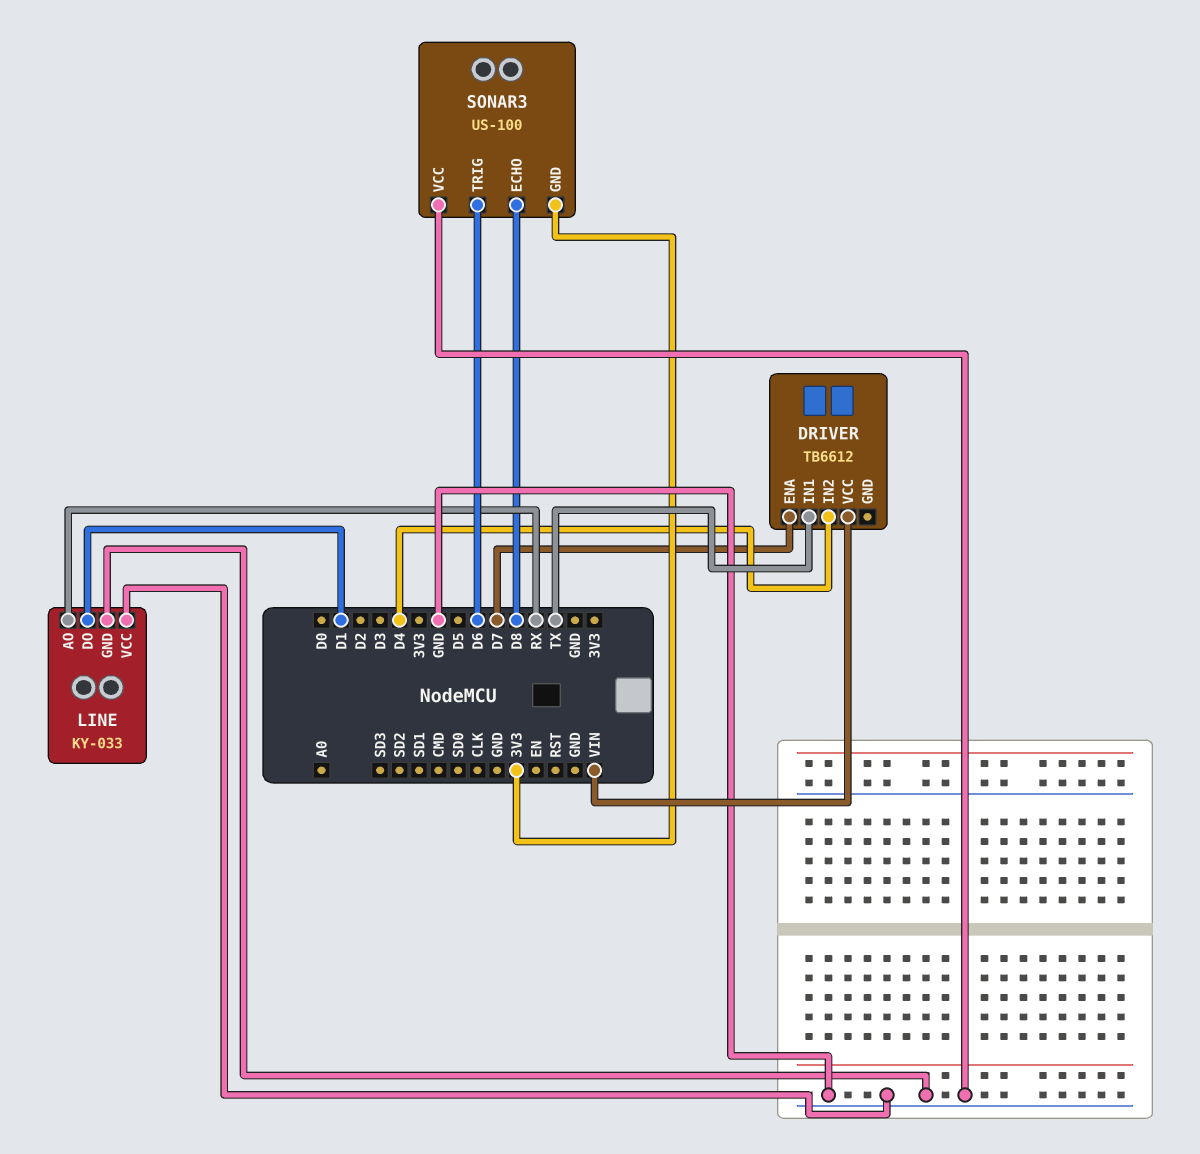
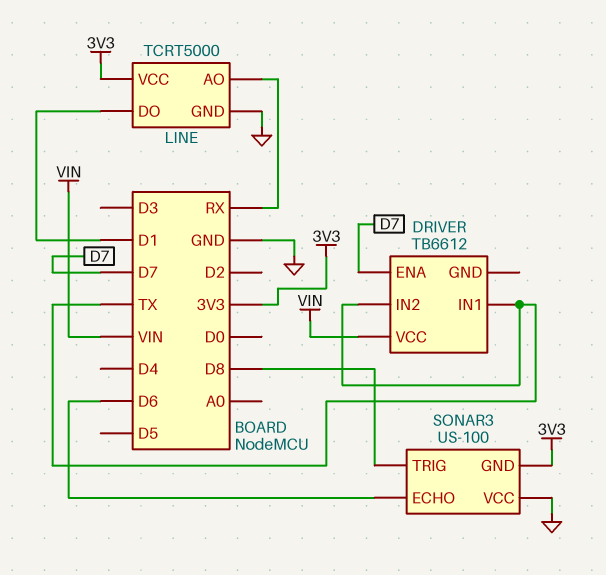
DRIVER pin IN2: D4 -> TX
LINE: KY-033 -> TCRT5000
LINE pin VCC: GND -> 3V3
SONAR3 pin ECHO: D8 -> D6
SONAR3 pin TRIG: D6 -> D8

